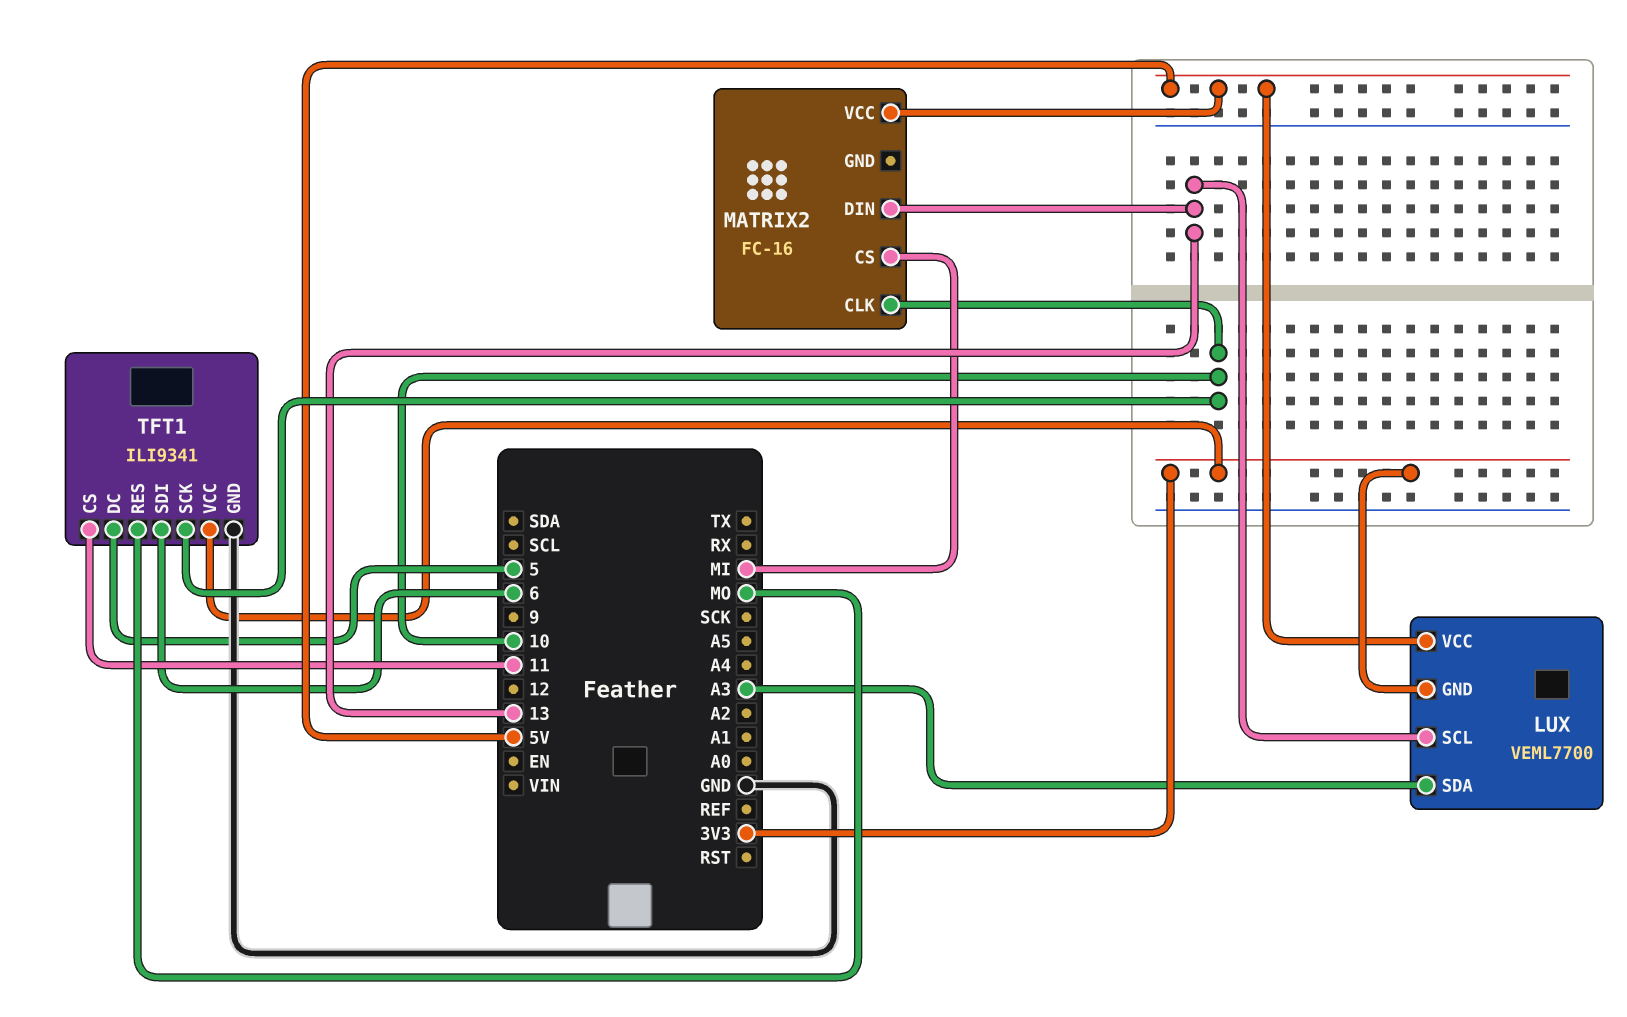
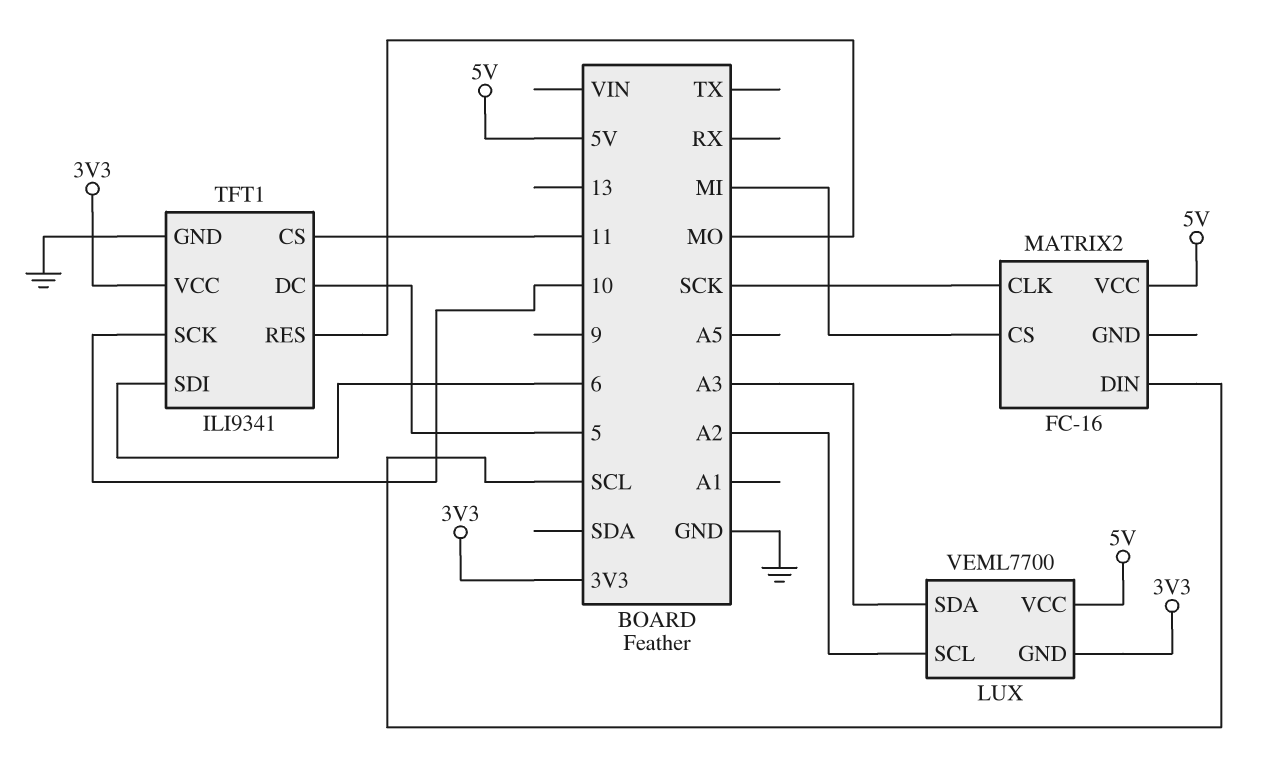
LUX pin SCL: 13 -> A2
MATRIX2 pin CLK: 10 -> SCK
MATRIX2 pin DIN: 13 -> SCL

